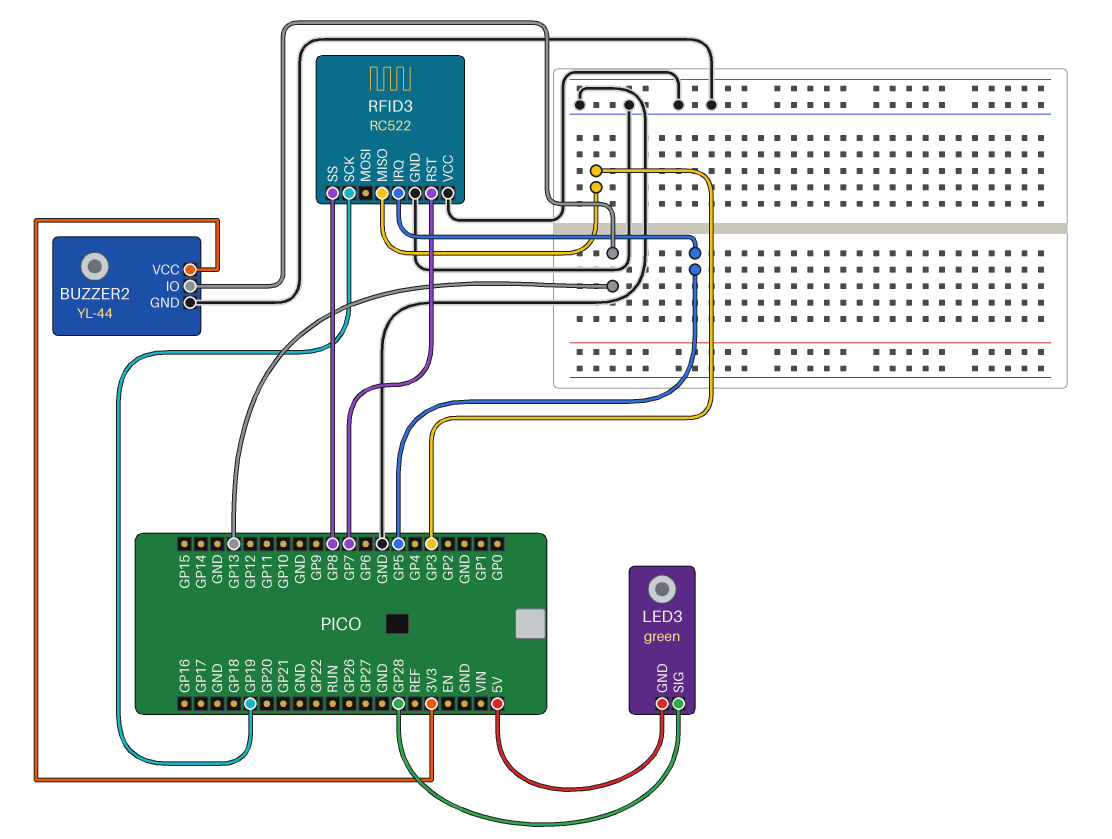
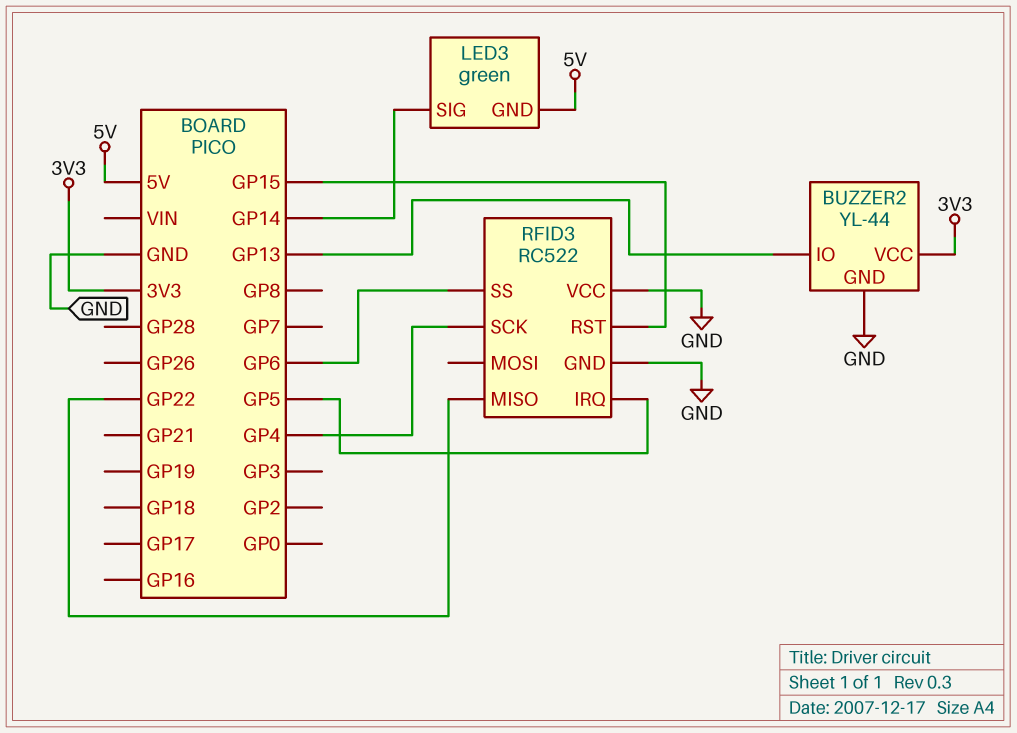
LED3 pin SIG: GP28 -> GP14
RFID3 pin MISO: GP3 -> GP22
RFID3 pin RST: GP7 -> GP15
RFID3 pin SCK: GP19 -> GP4
RFID3 pin SS: GP8 -> GP6

